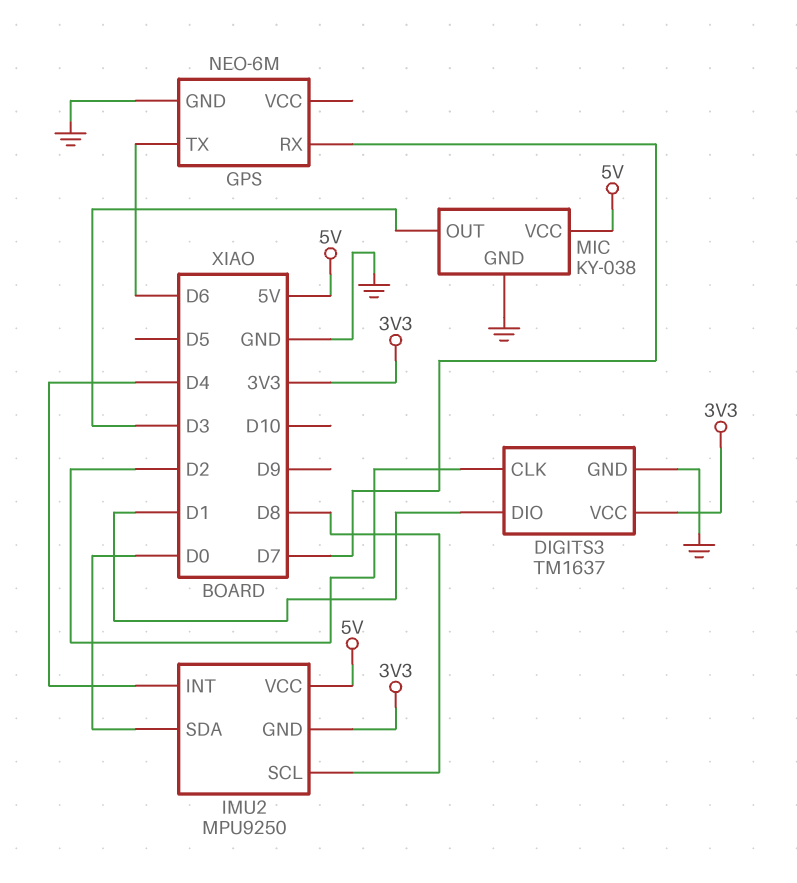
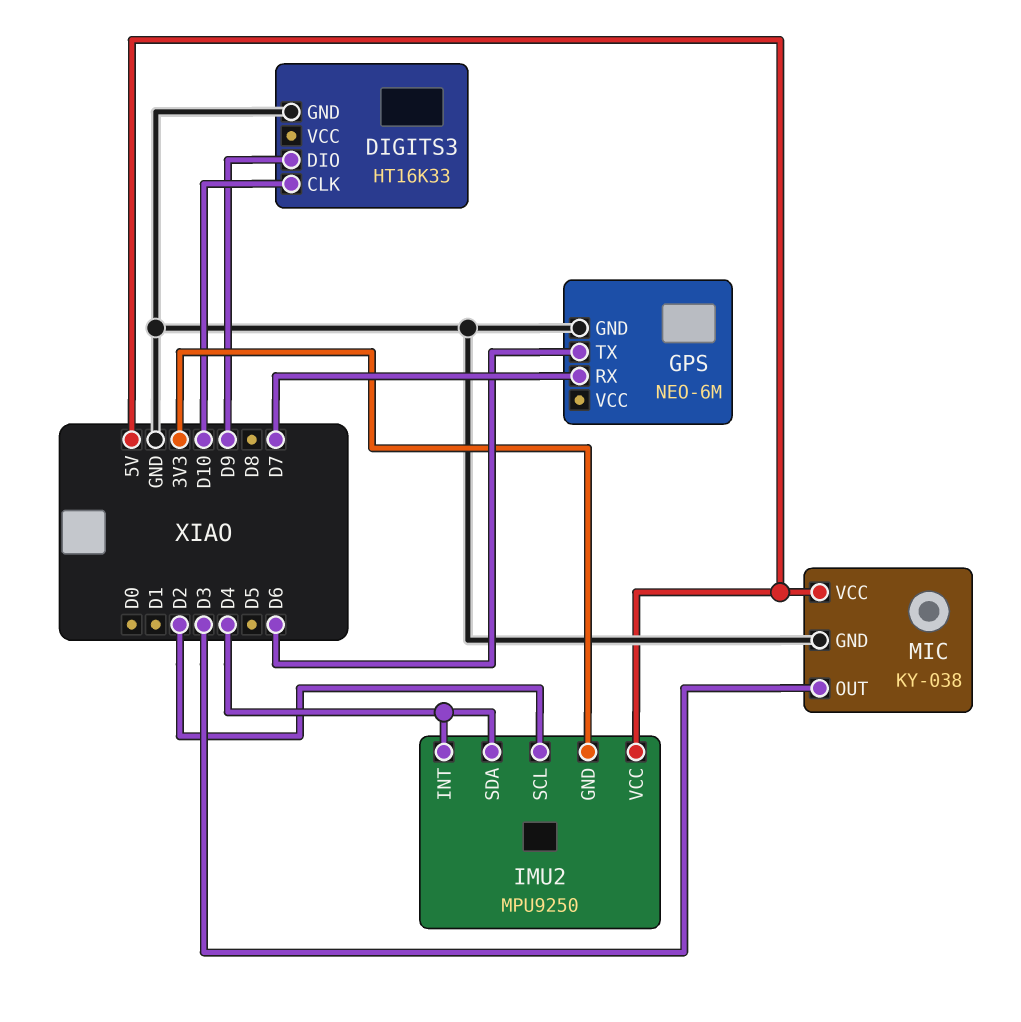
DIGITS3: TM1637 -> HT16K33
DIGITS3 pin CLK: D2 -> D10
DIGITS3 pin DIO: D1 -> D9
DIGITS3 pin VCC: 3V3 -> none
IMU2 pin SCL: D8 -> D2
IMU2 pin SDA: D0 -> D4

